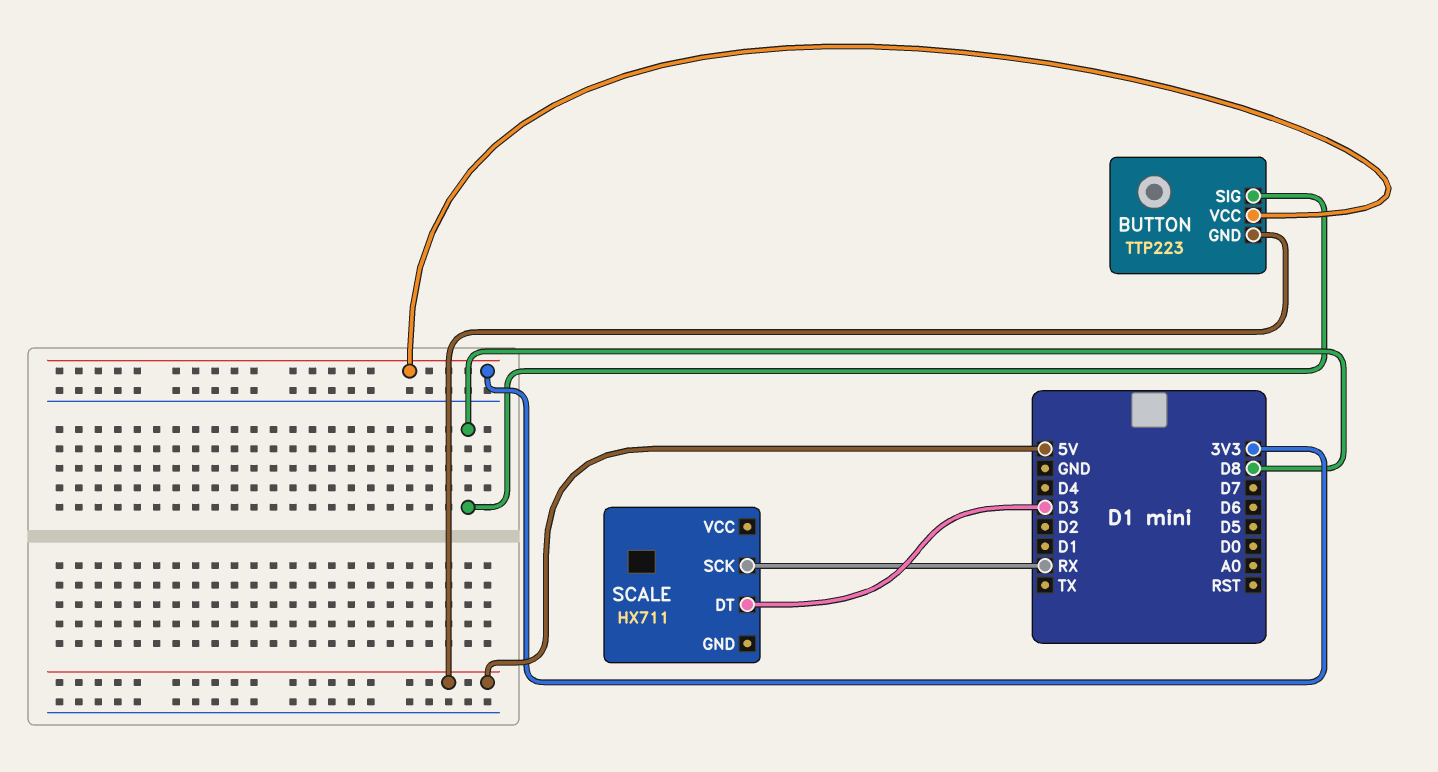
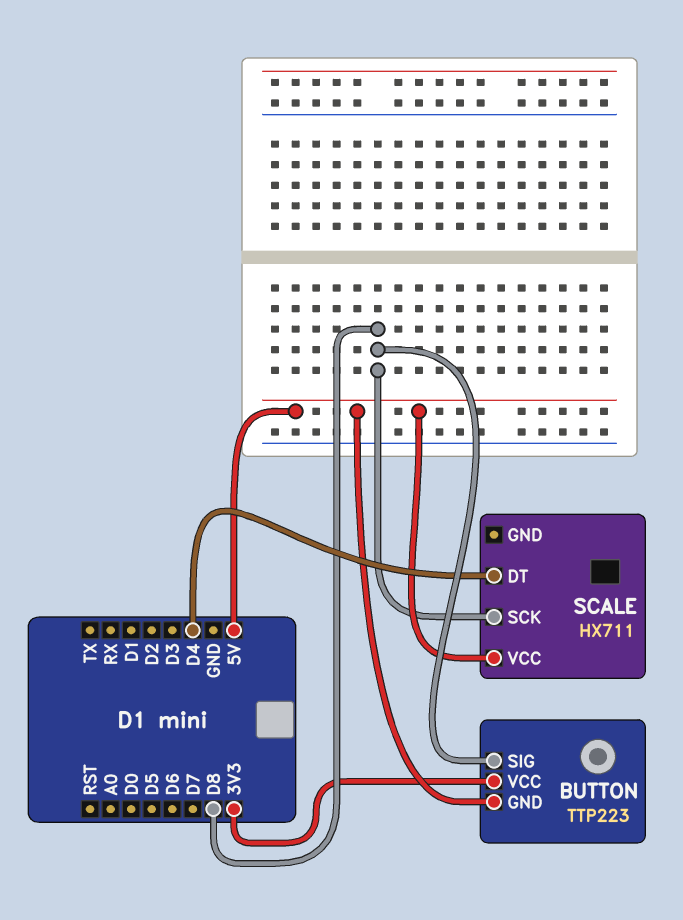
SCALE pin DT: D3 -> D4
SCALE pin SCK: RX -> D8
SCALE pin VCC: none -> 5V

